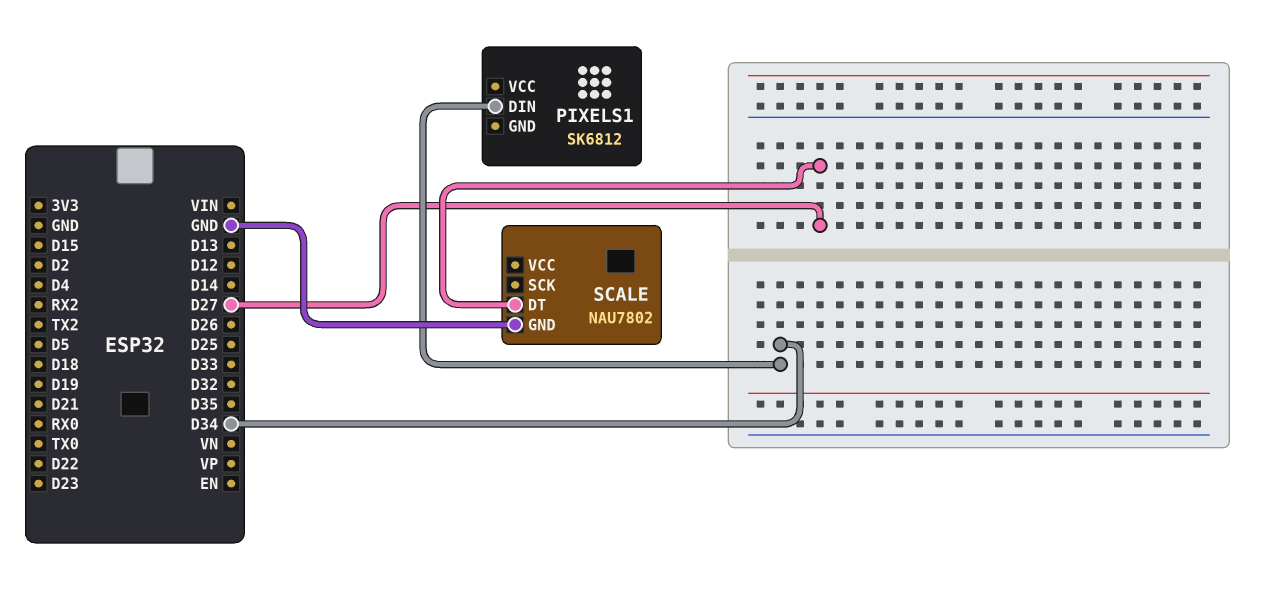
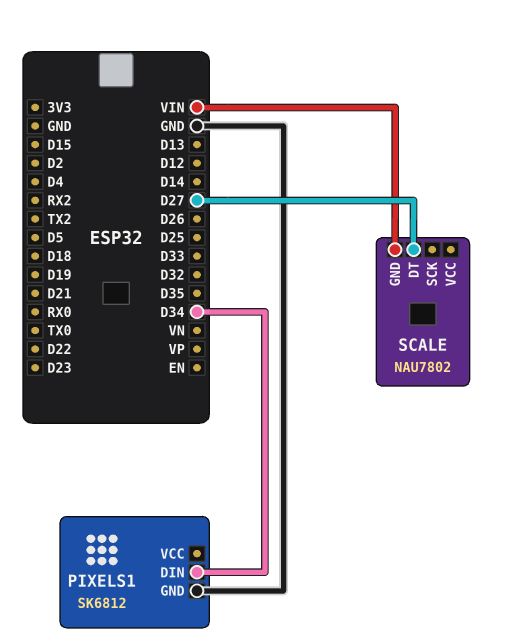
PIXELS1 pin GND: none -> GND
SCALE pin GND: GND -> VIN

